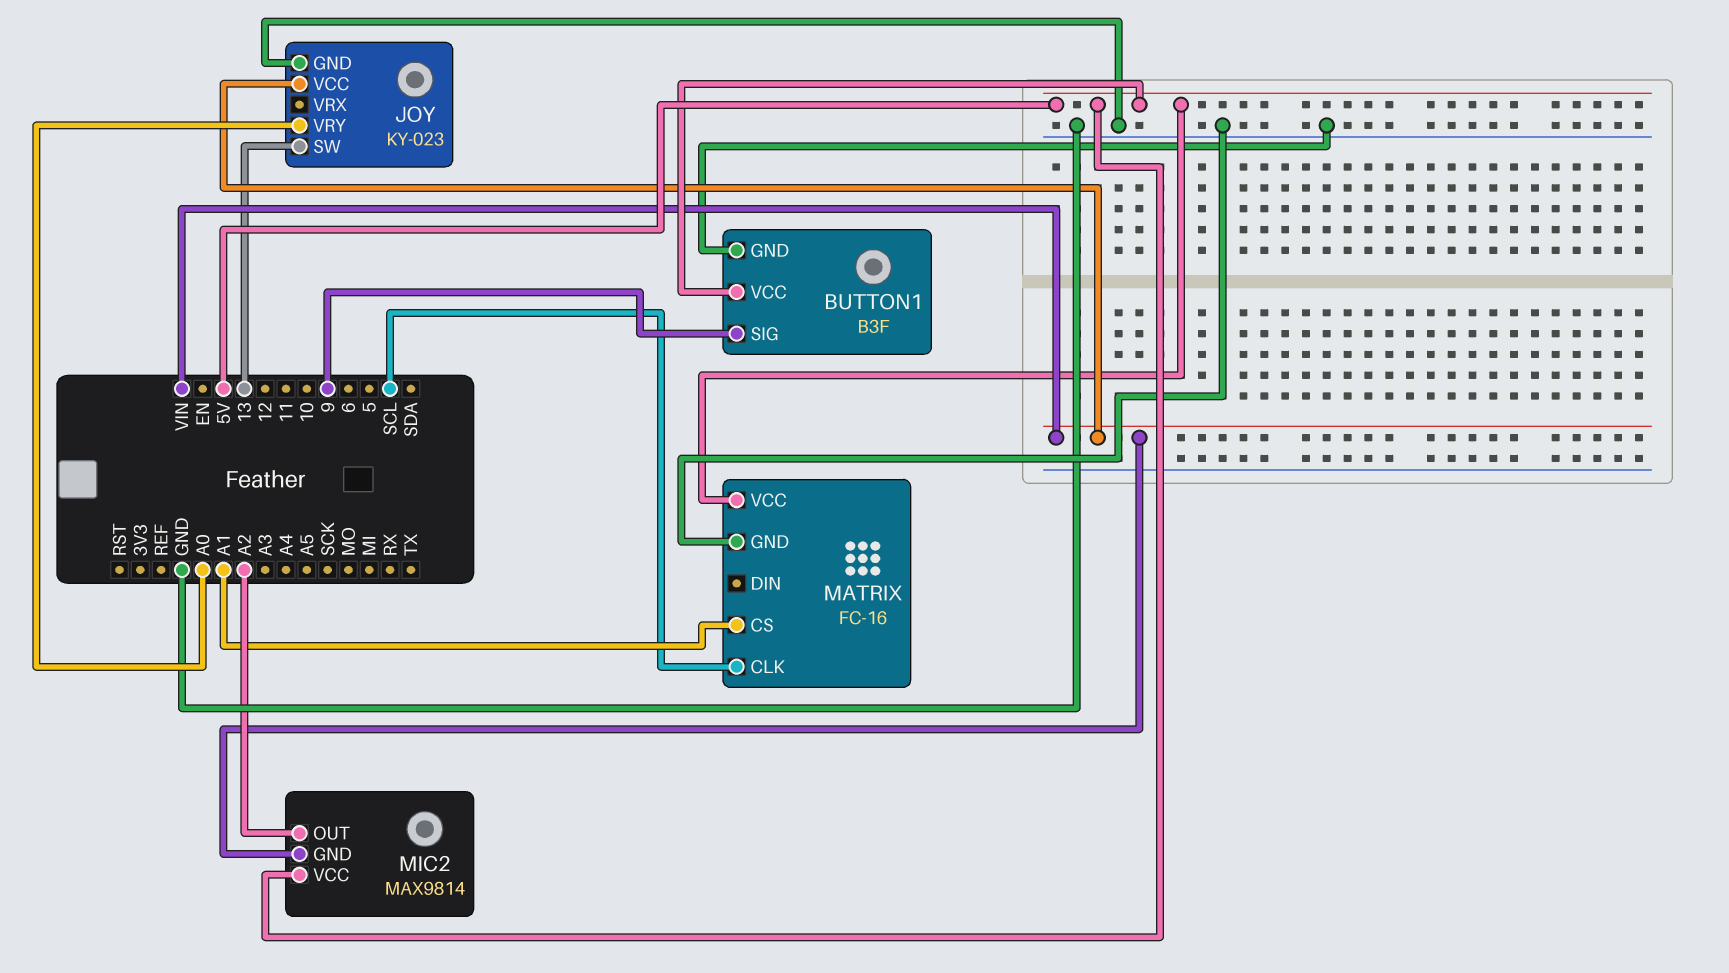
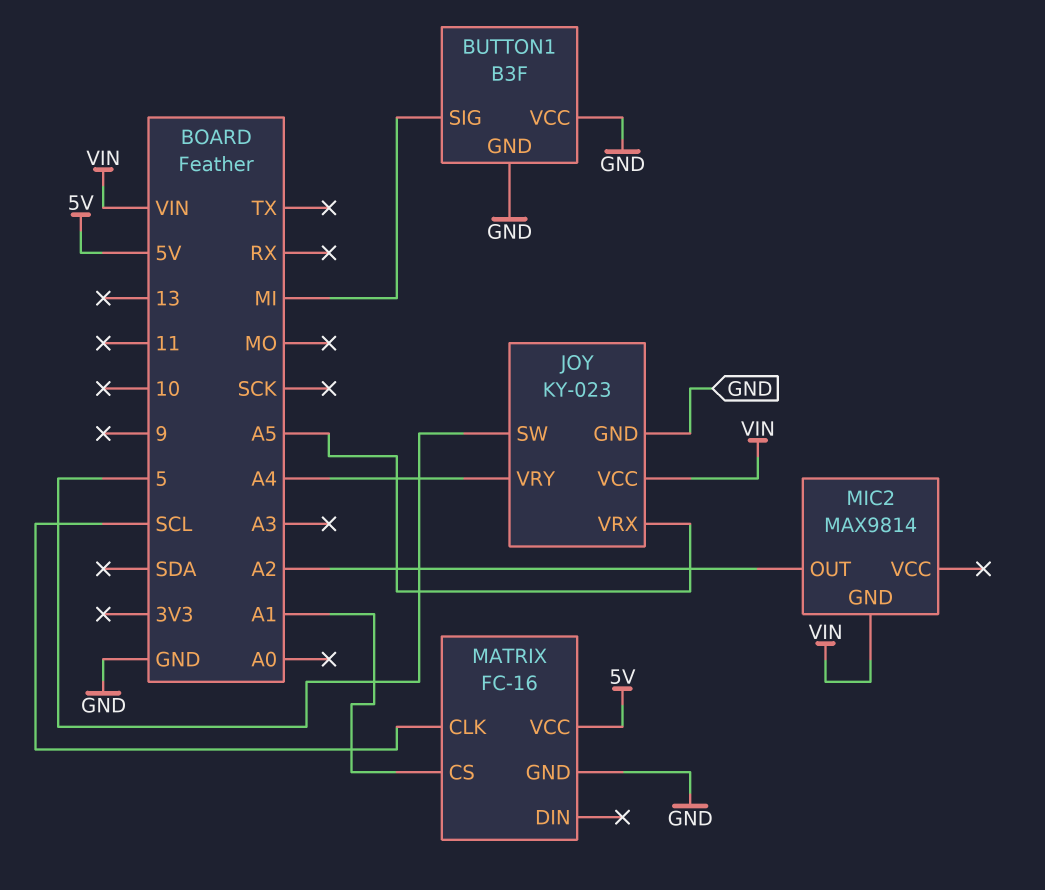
BUTTON1 pin SIG: 9 -> MI
BUTTON1 pin VCC: 5V -> GND
JOY pin SW: 13 -> 5
JOY pin VRX: none -> A5
JOY pin VRY: A0 -> A4
MIC2 pin VCC: 5V -> none

